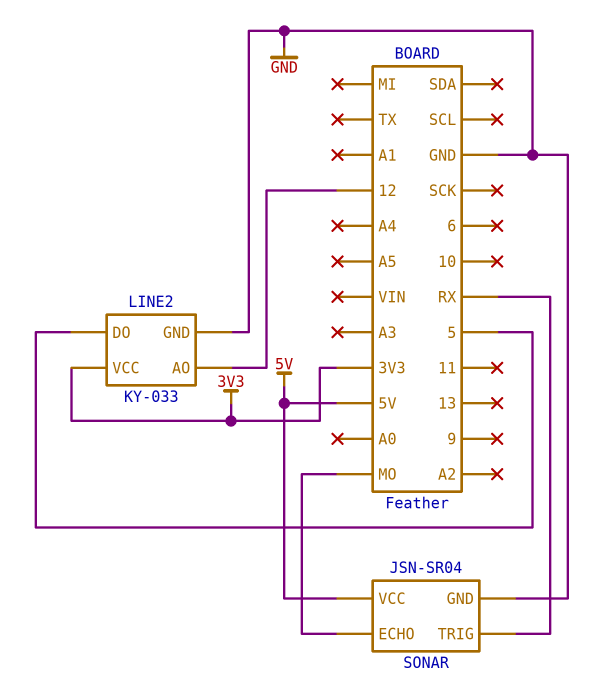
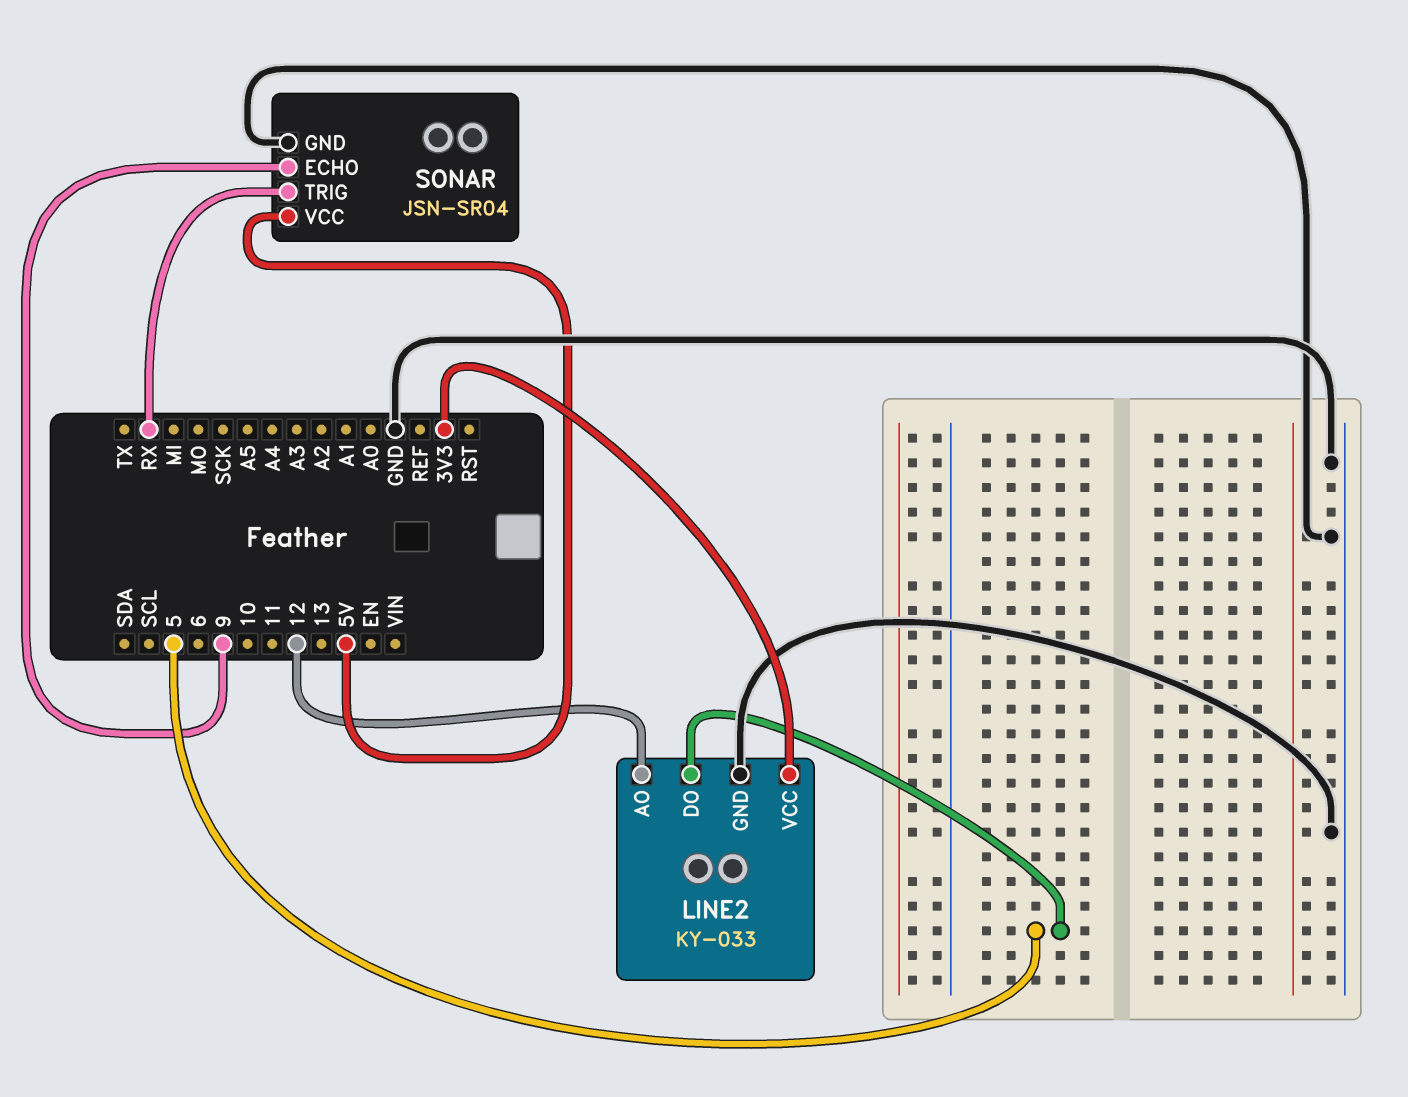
SONAR pin ECHO: MO -> 9

